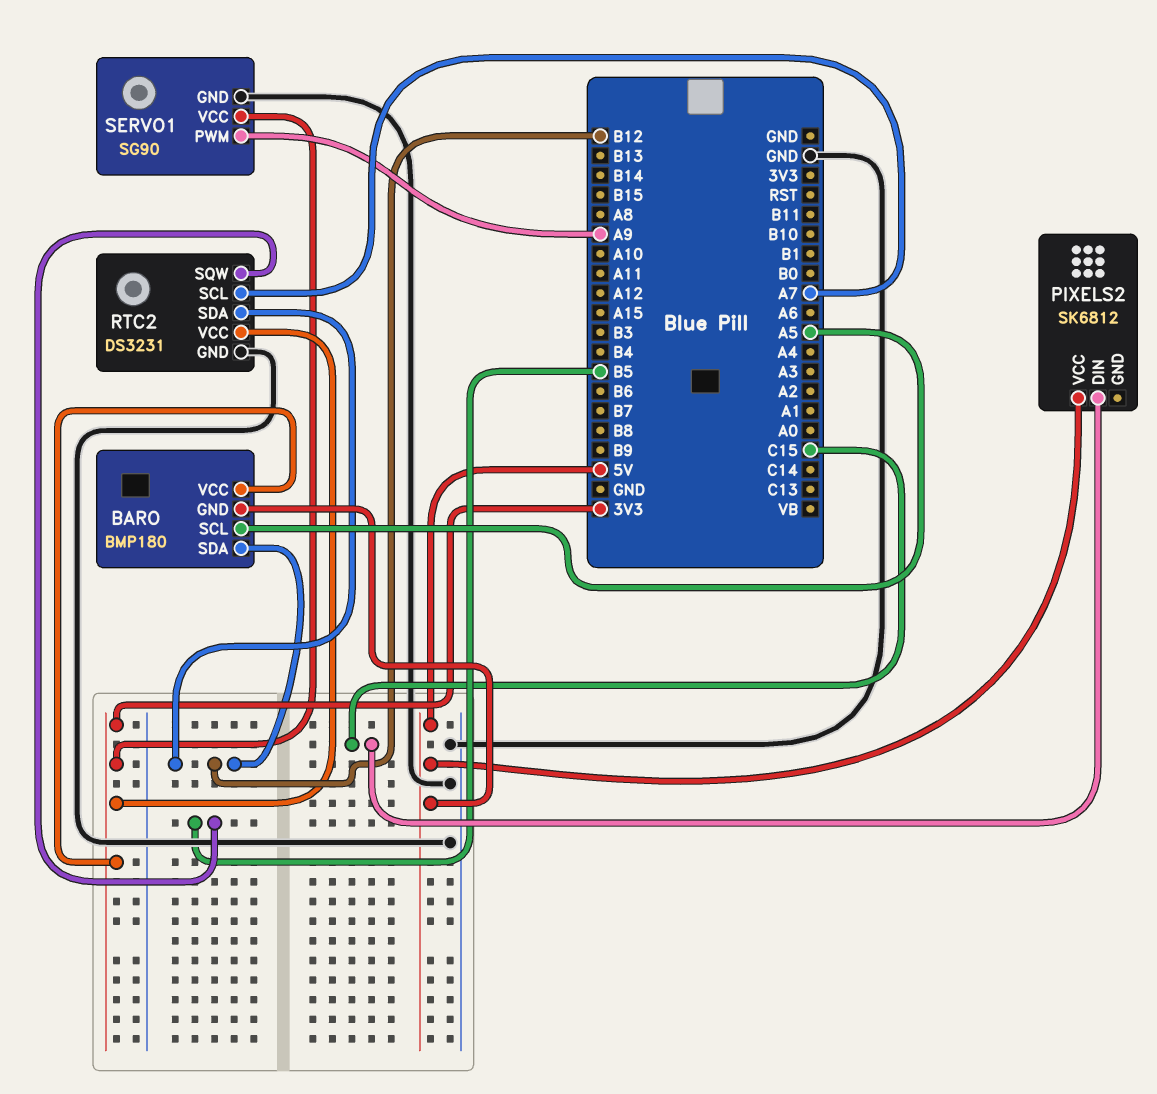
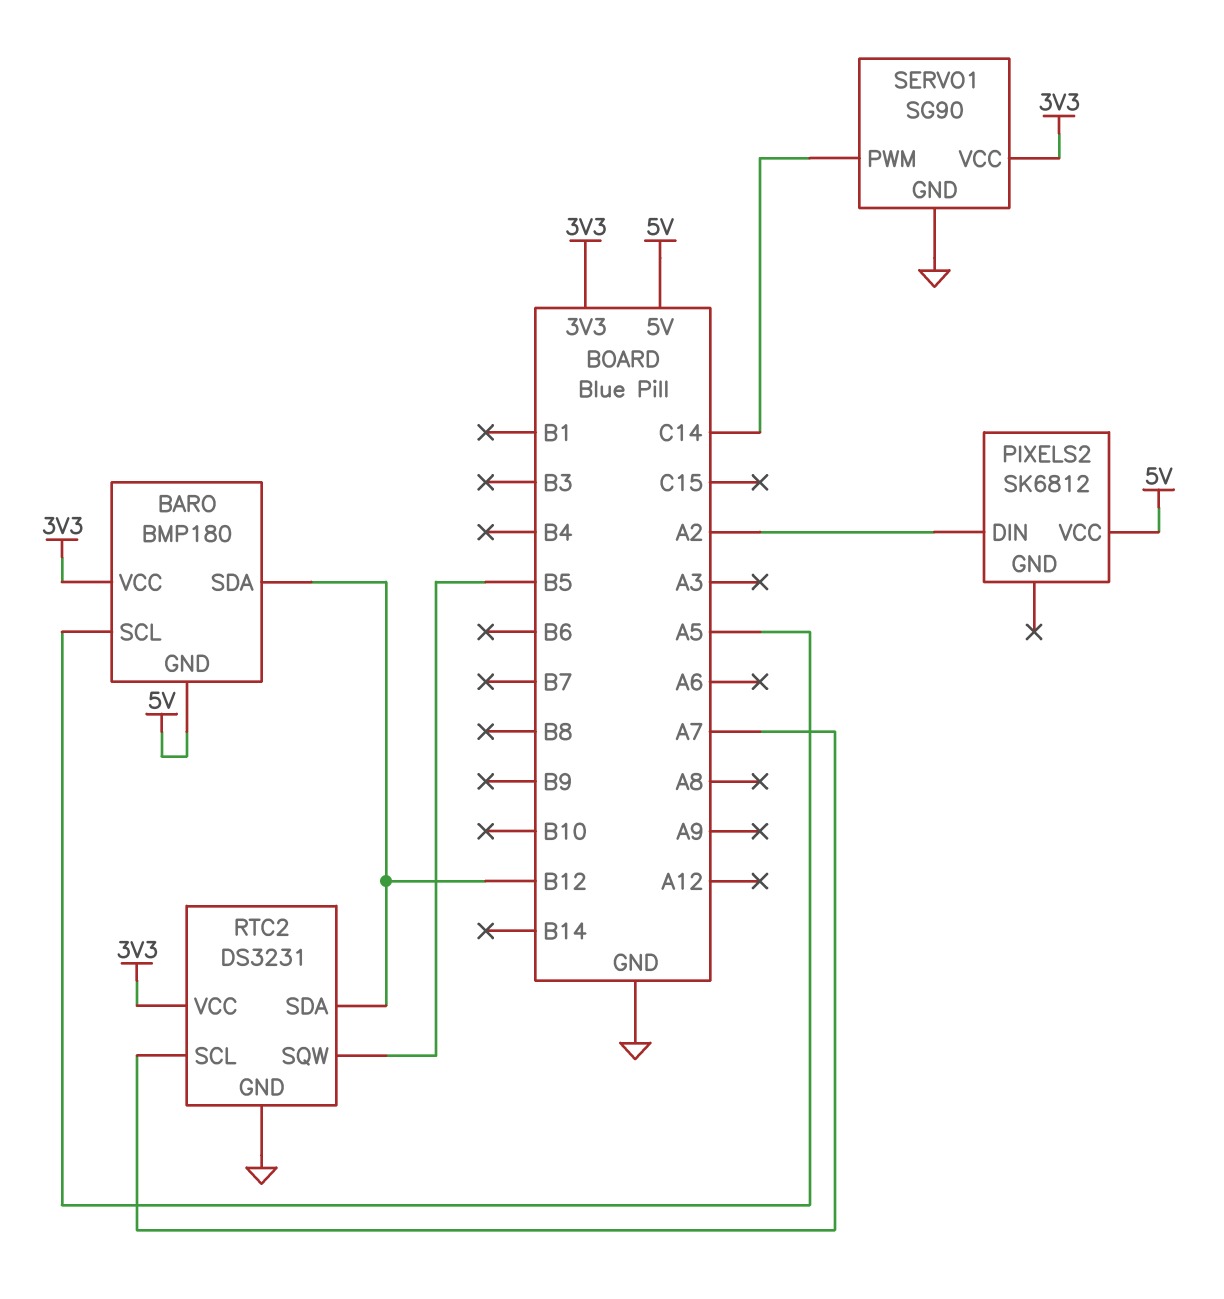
PIXELS2 pin DIN: C15 -> A2
SERVO1 pin PWM: A9 -> C14

